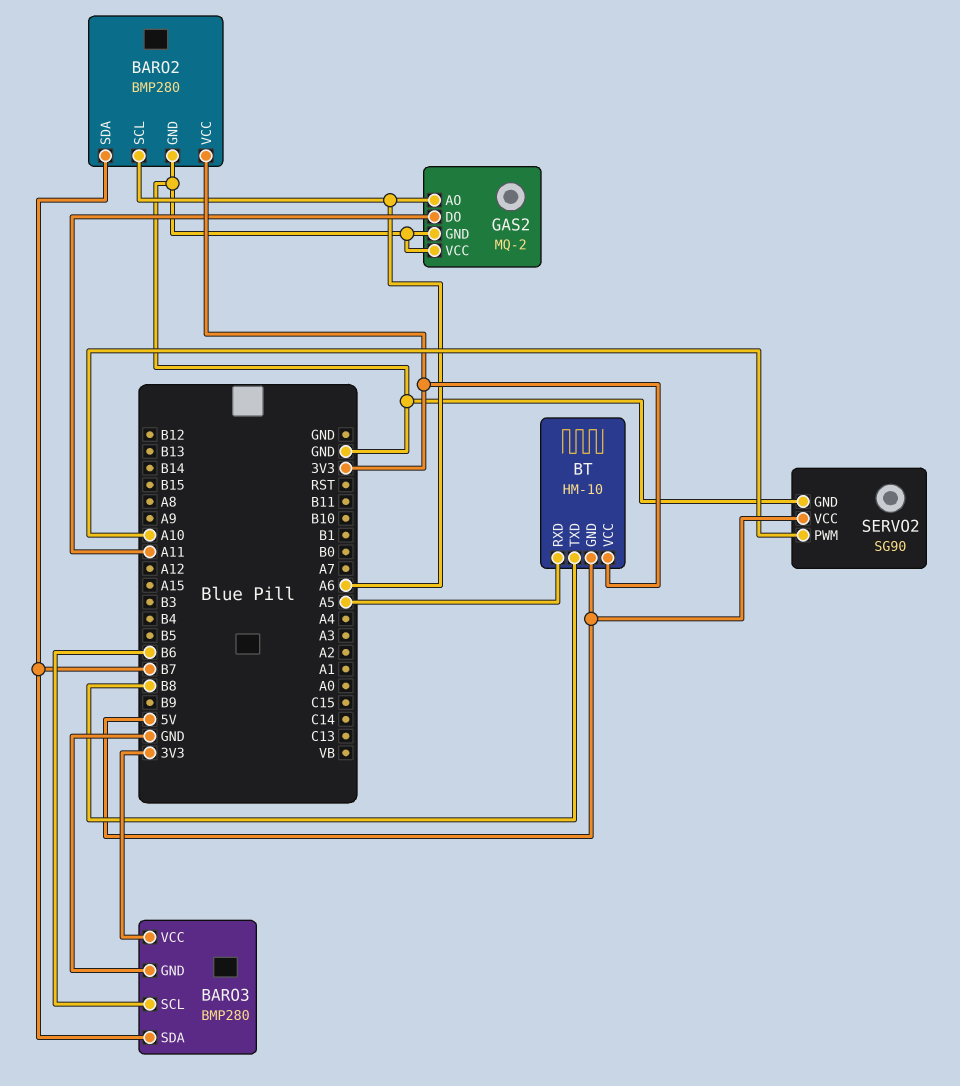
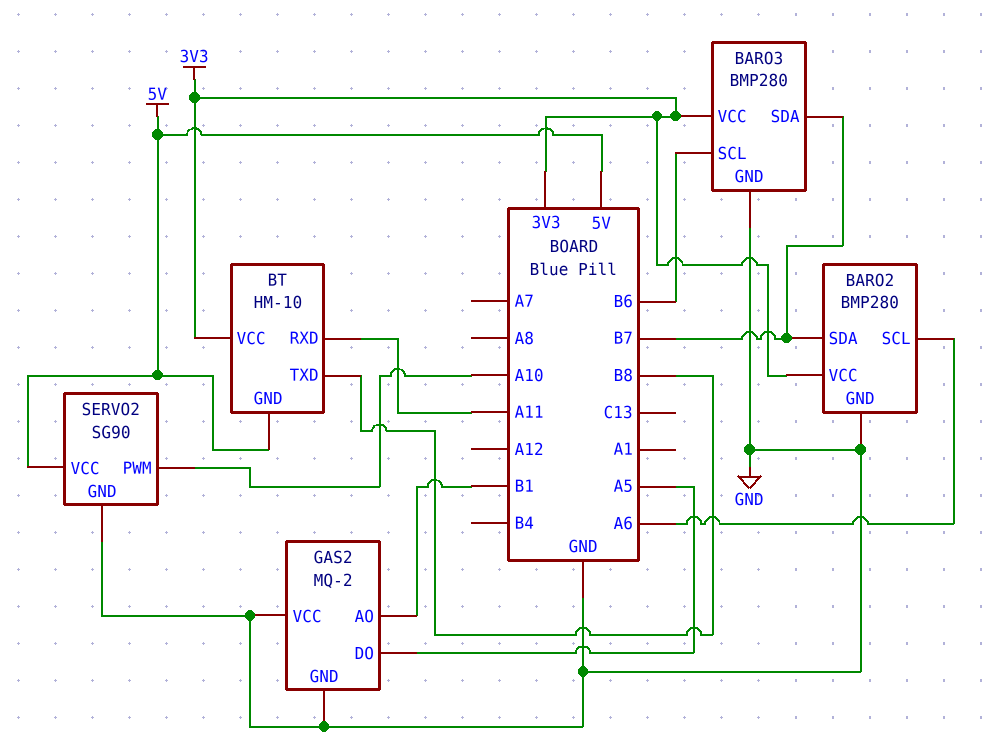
BT pin RXD: A5 -> A11
GAS2 pin AO: A6 -> B1
GAS2 pin DO: A11 -> A5

